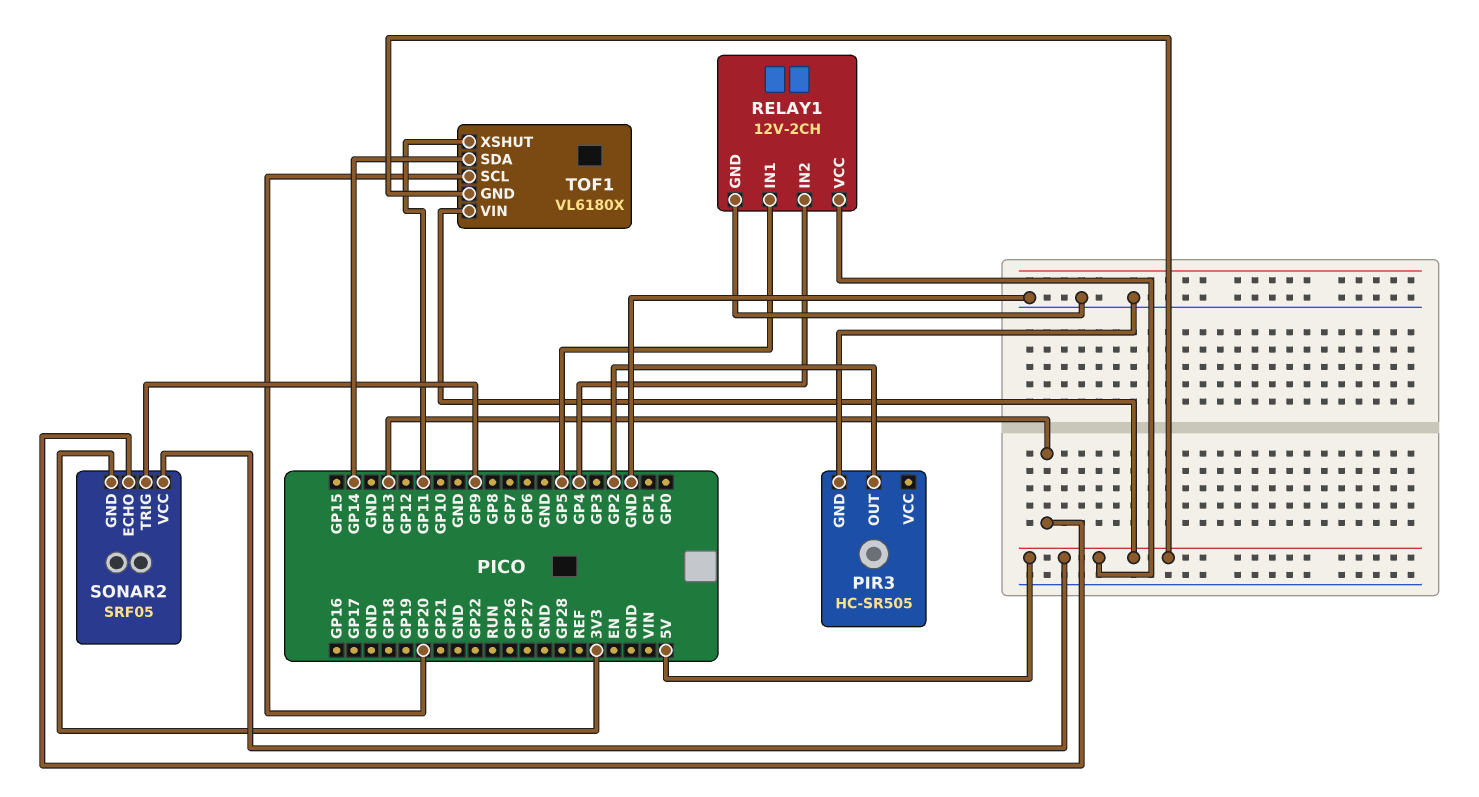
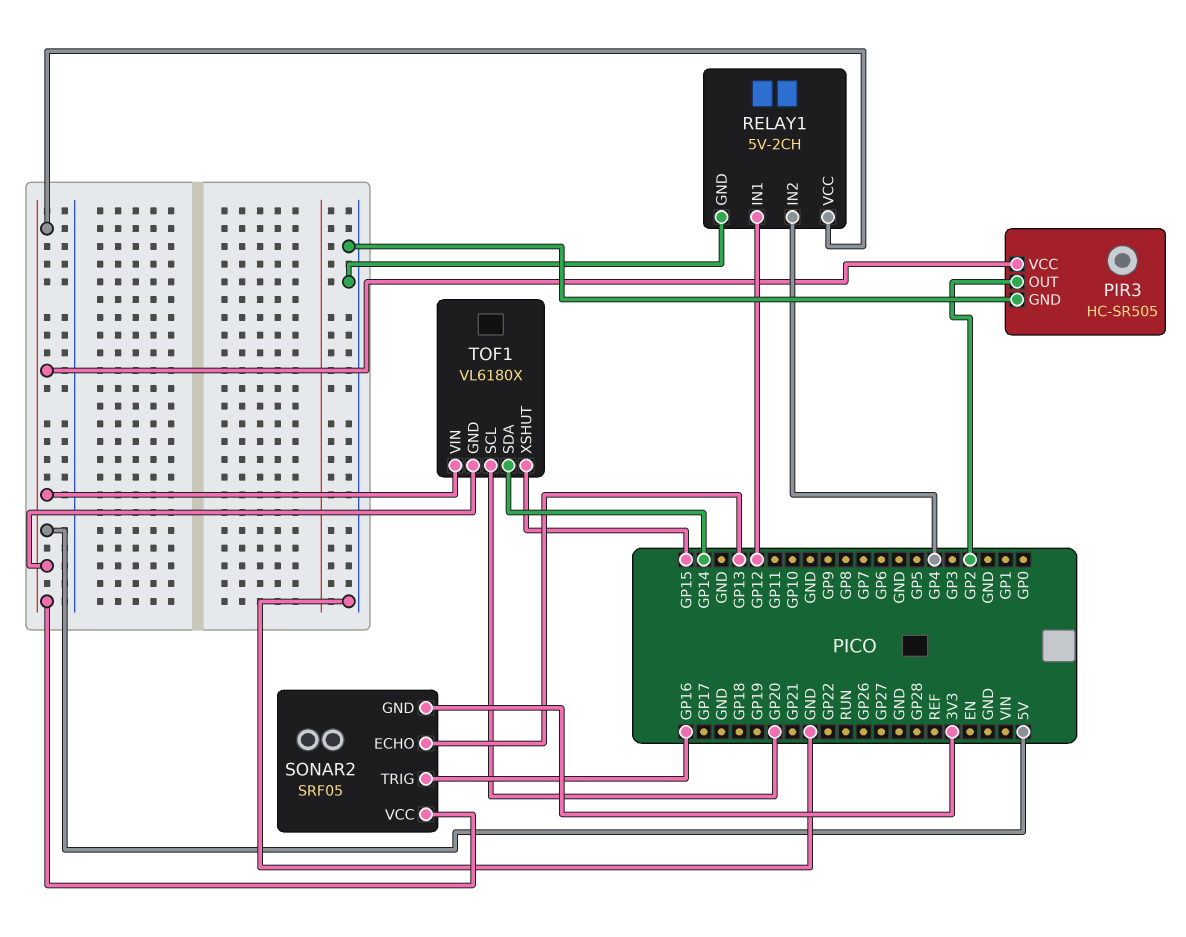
PIR3 pin VCC: none -> 5V
RELAY1: 12V-2CH -> 5V-2CH
RELAY1 pin IN1: GP5 -> GP12
SONAR2 pin TRIG: GP9 -> GP16
TOF1 pin XSHUT: GP11 -> GP15

